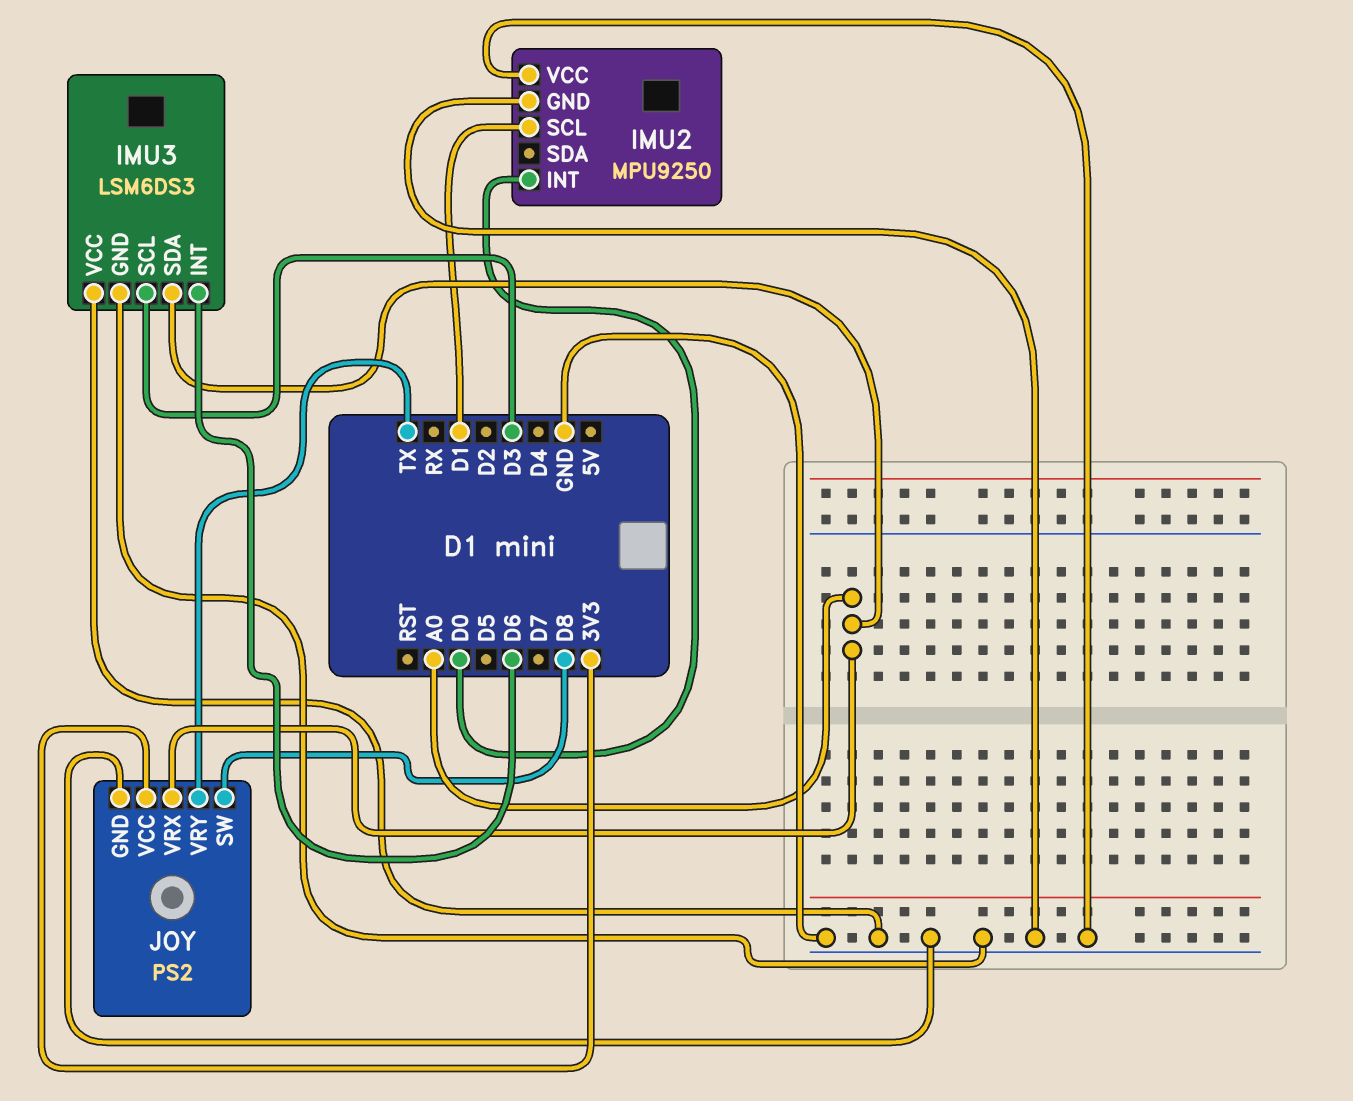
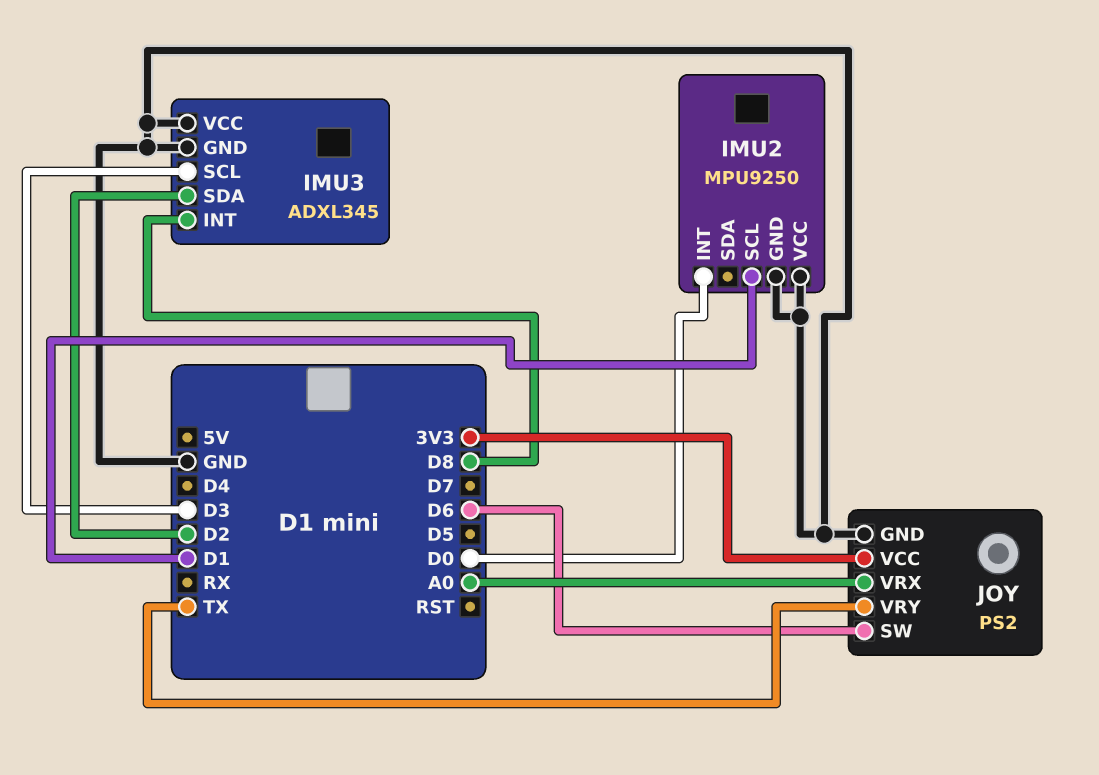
IMU3: LSM6DS3 -> ADXL345
IMU3 pin INT: D6 -> D8
IMU3 pin SDA: A0 -> D2
JOY pin SW: D8 -> D6

